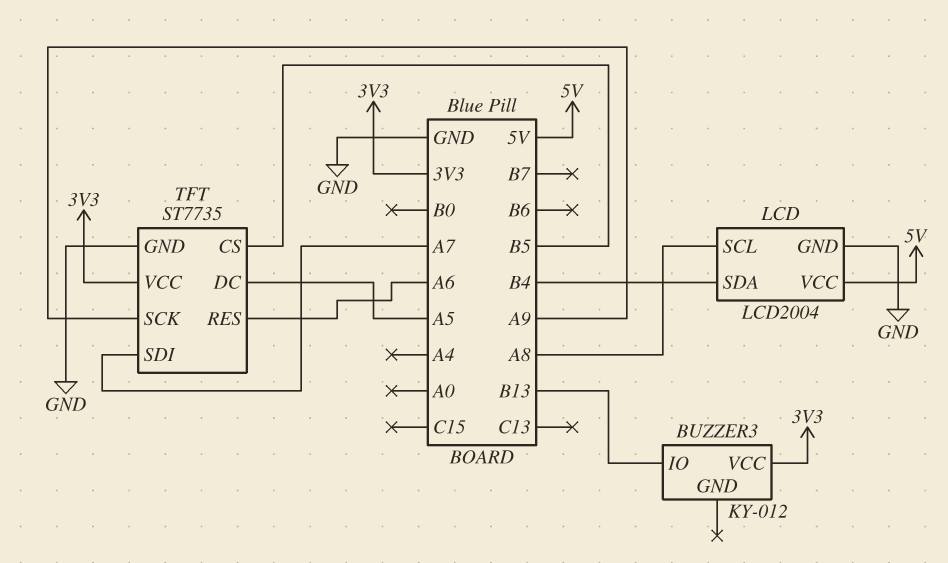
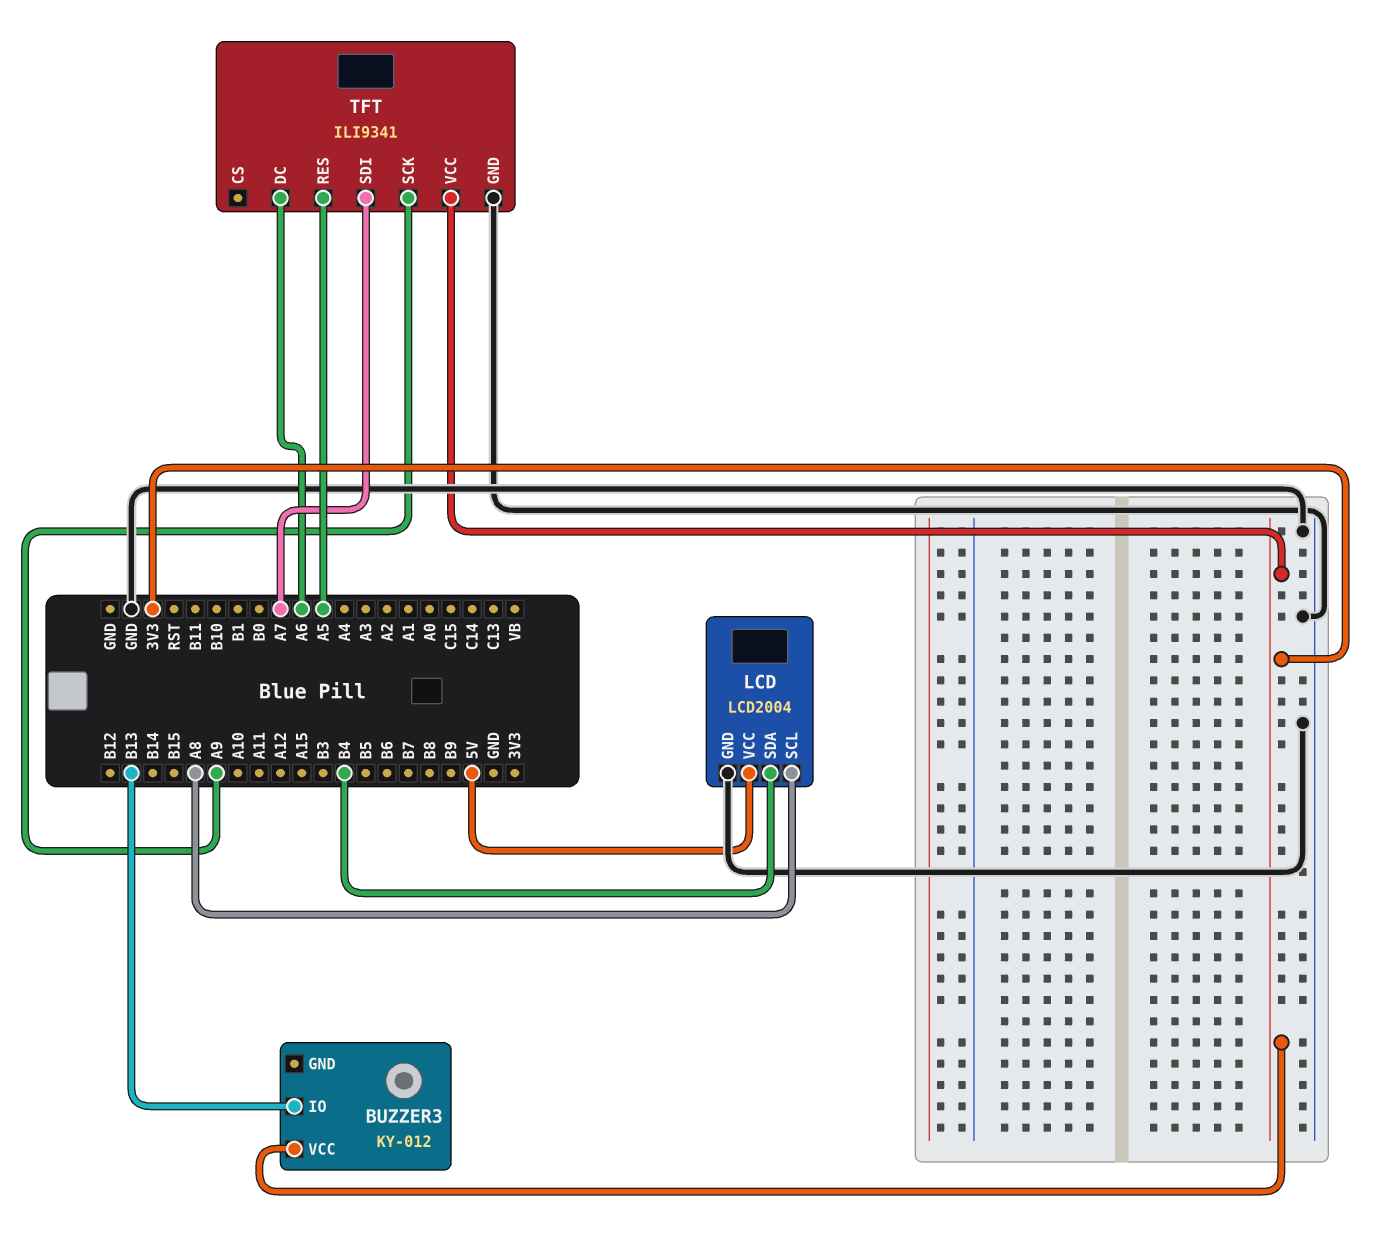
TFT: ST7735 -> ILI9341
TFT pin CS: B5 -> none
TFT pin DC: A5 -> A6
TFT pin RES: A6 -> A5

